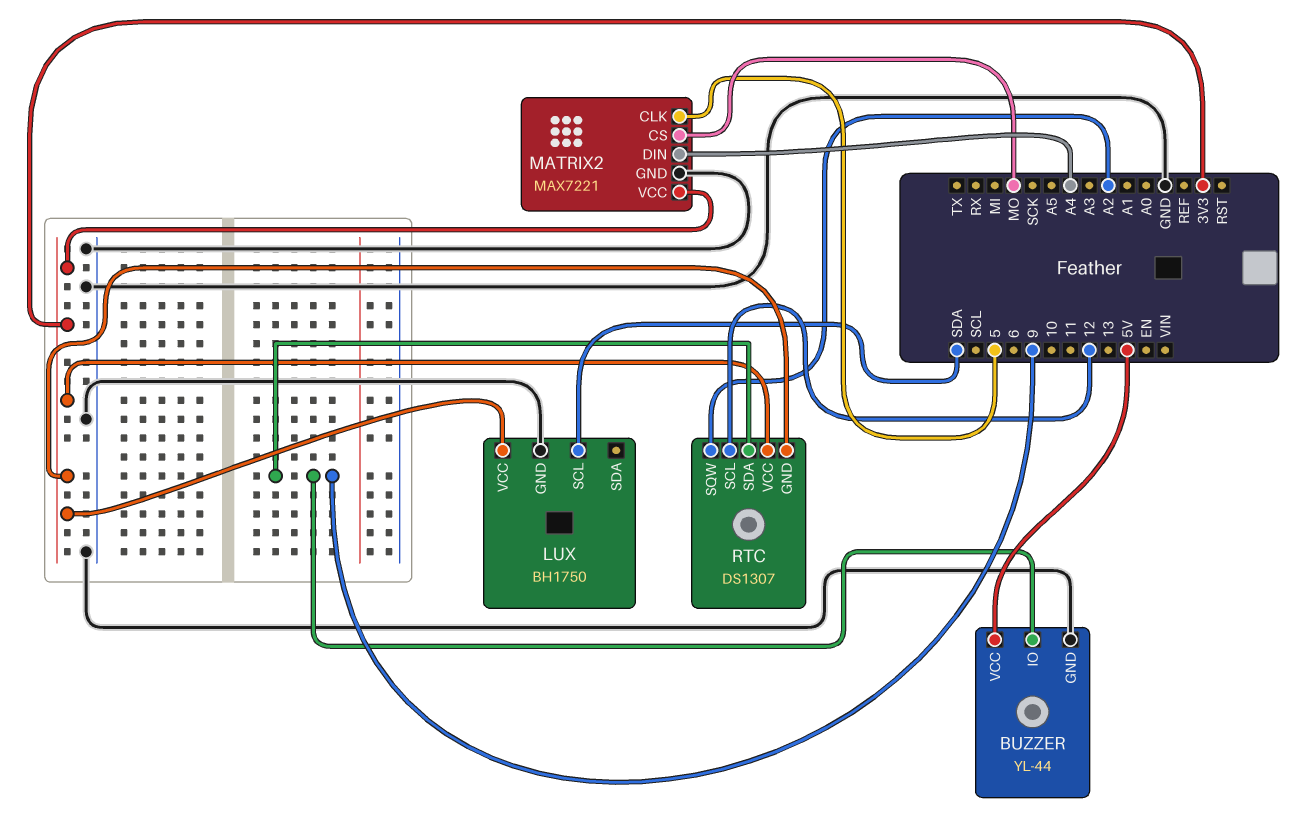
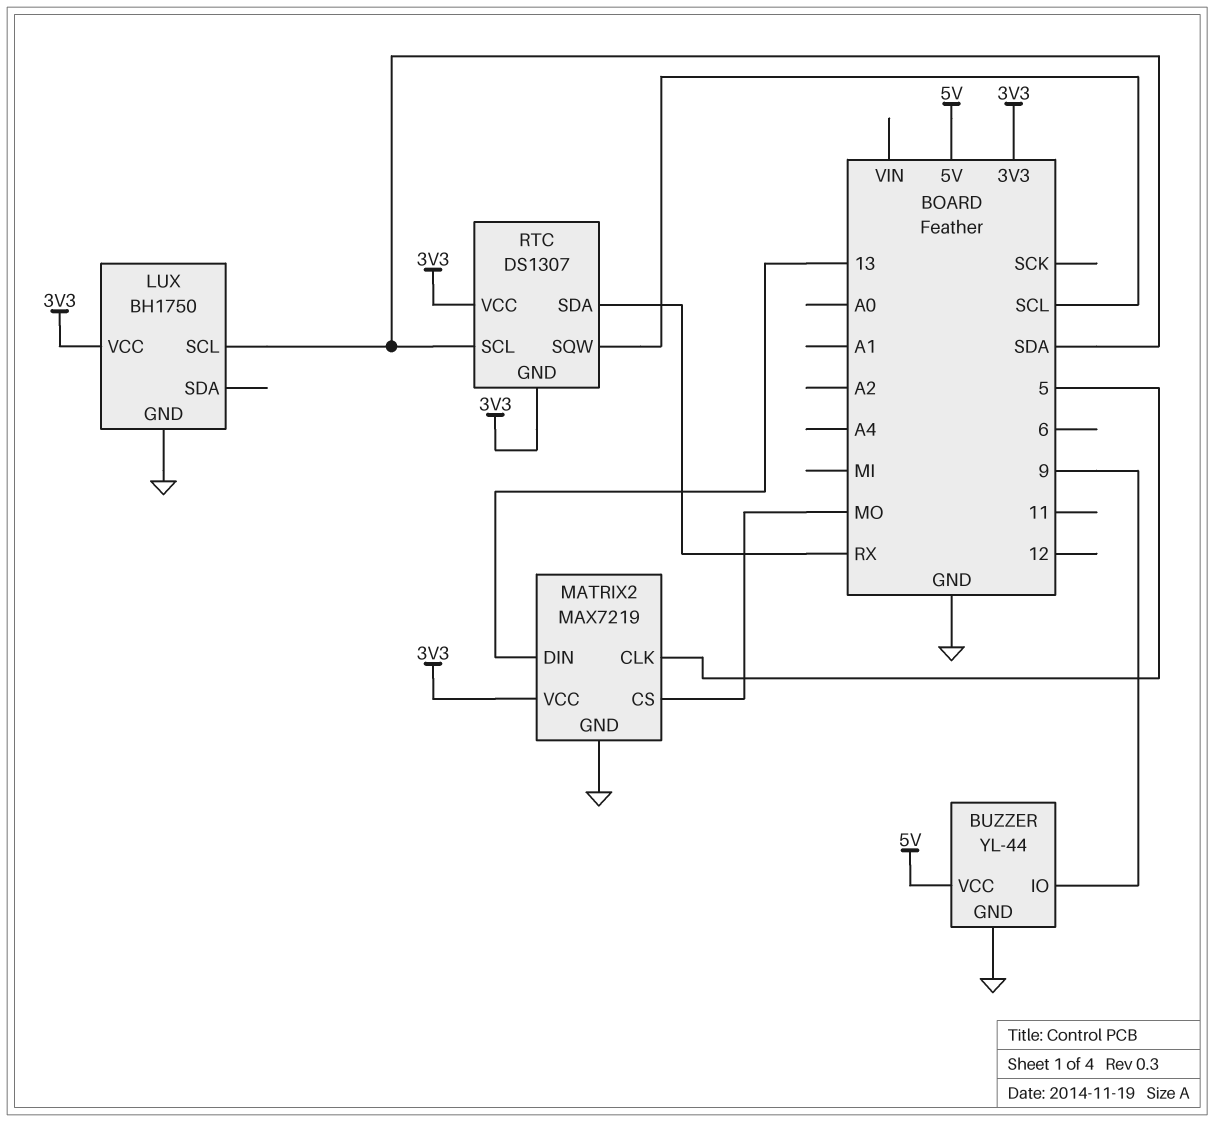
MATRIX2: MAX7221 -> MAX7219
MATRIX2 pin DIN: A4 -> 13
RTC pin SCL: 12 -> SDA
RTC pin SDA: 9 -> RX
RTC pin SQW: A2 -> SCL

